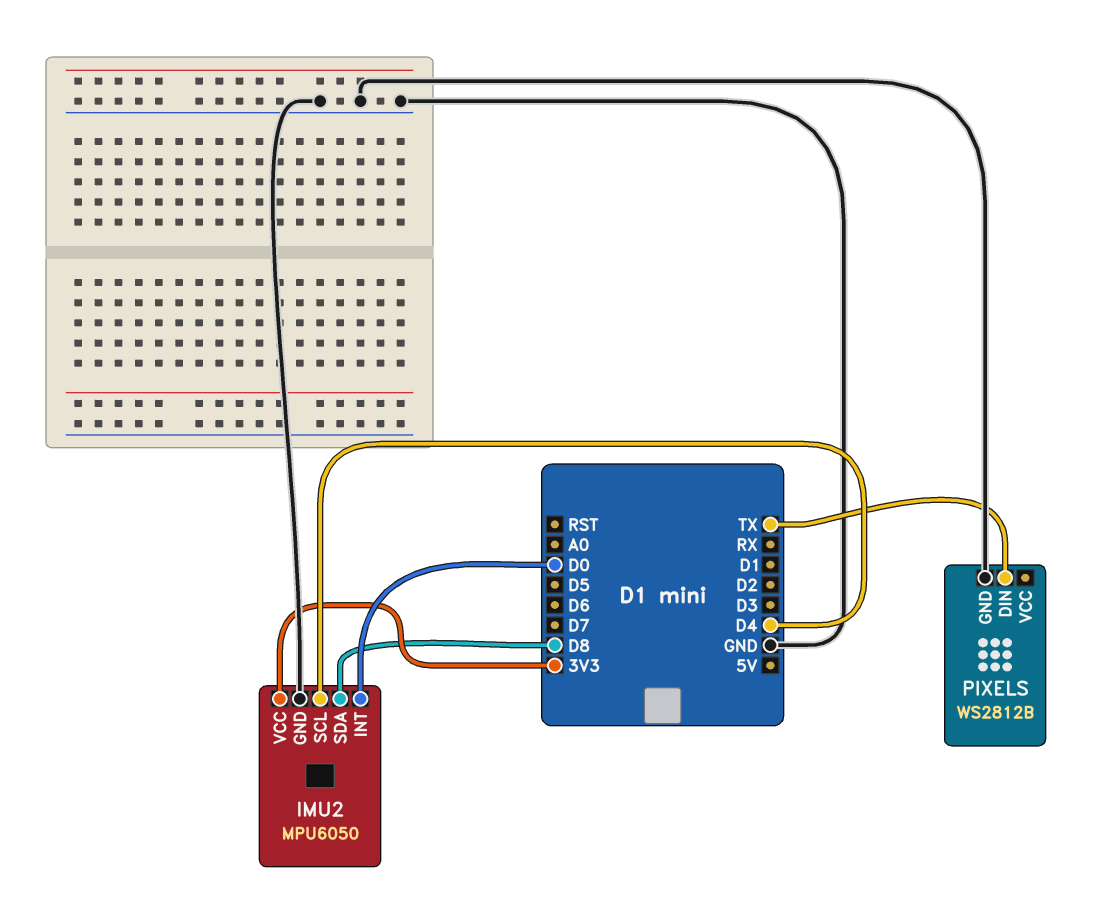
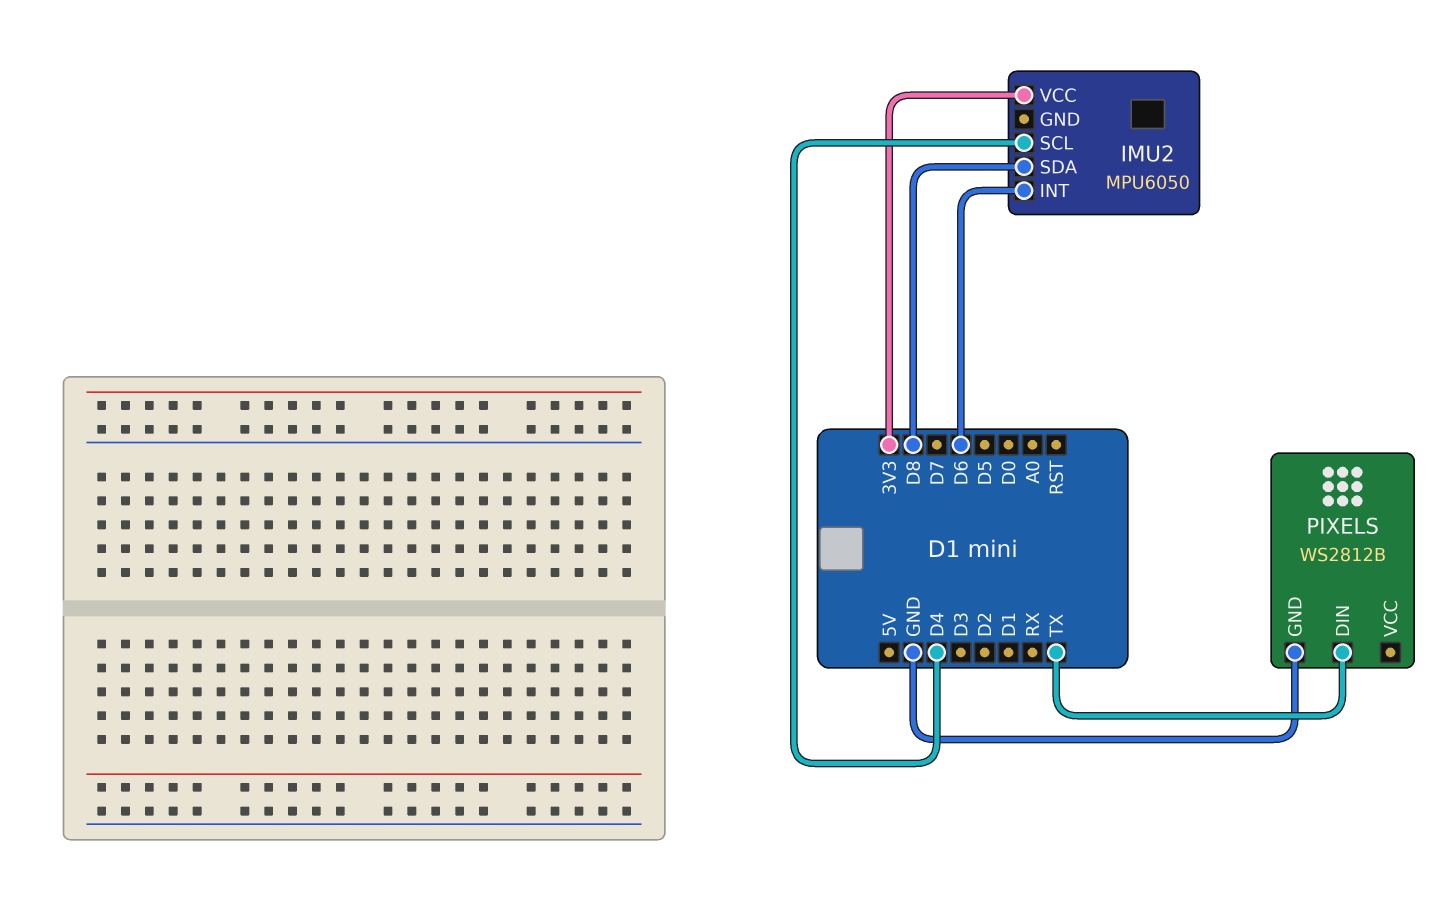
IMU2 pin GND: GND -> none
IMU2 pin INT: D0 -> D6

